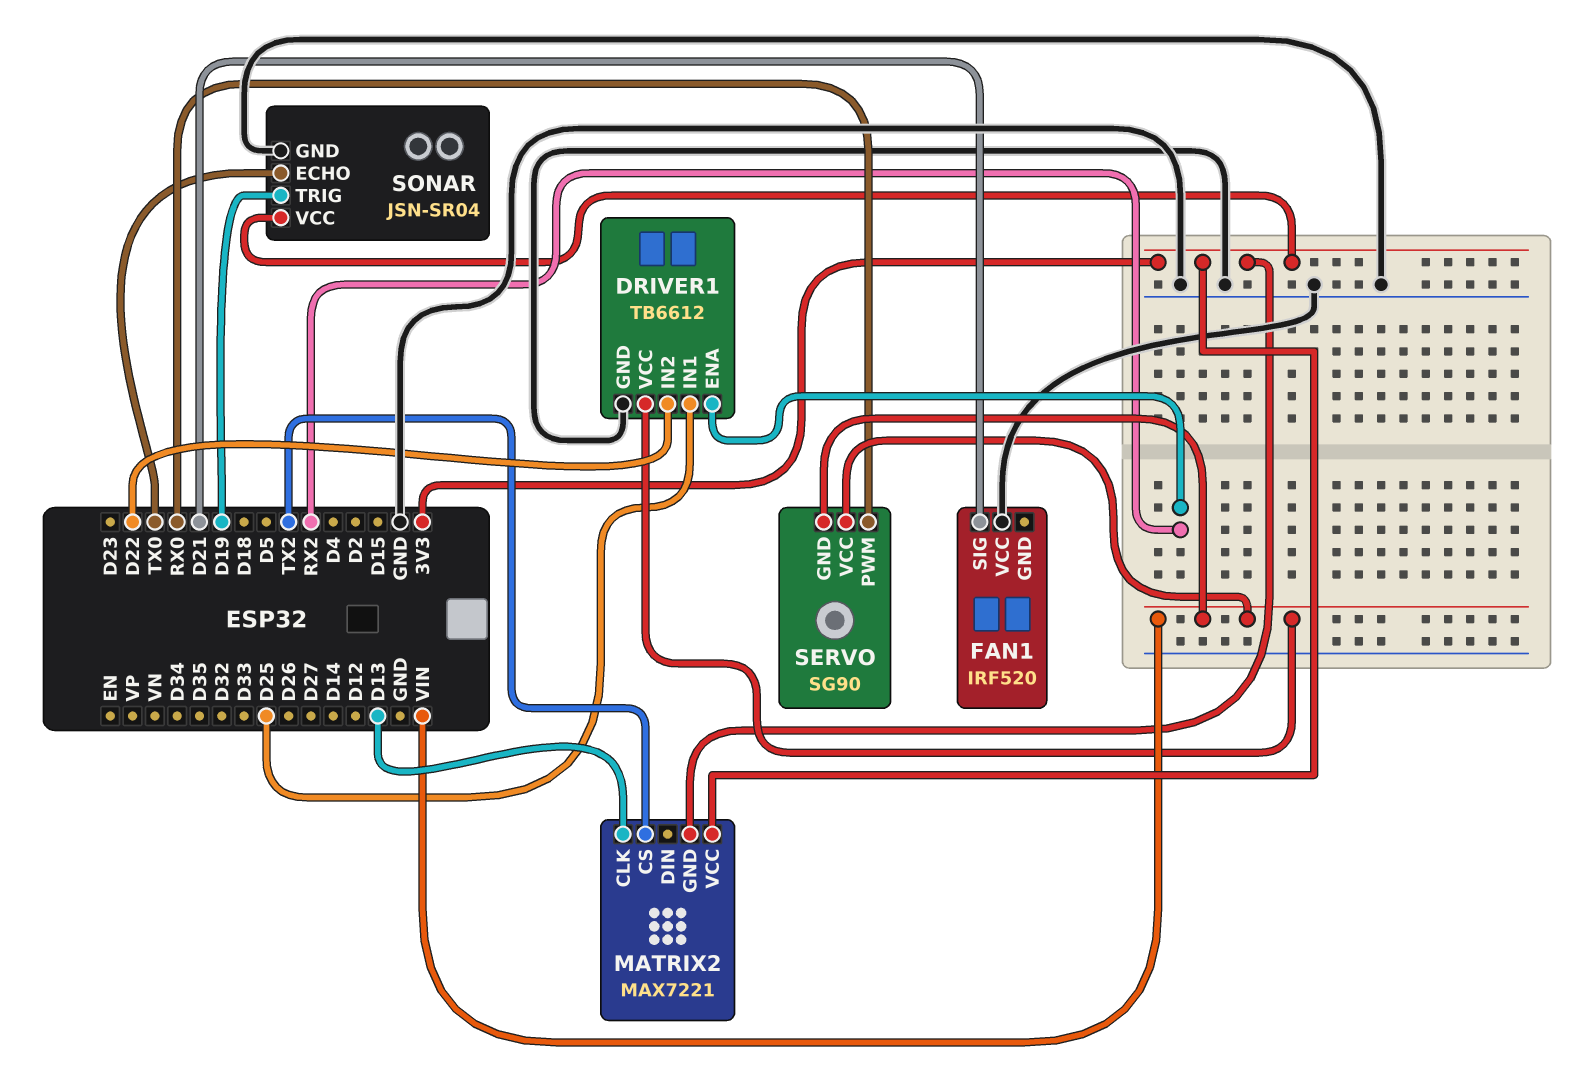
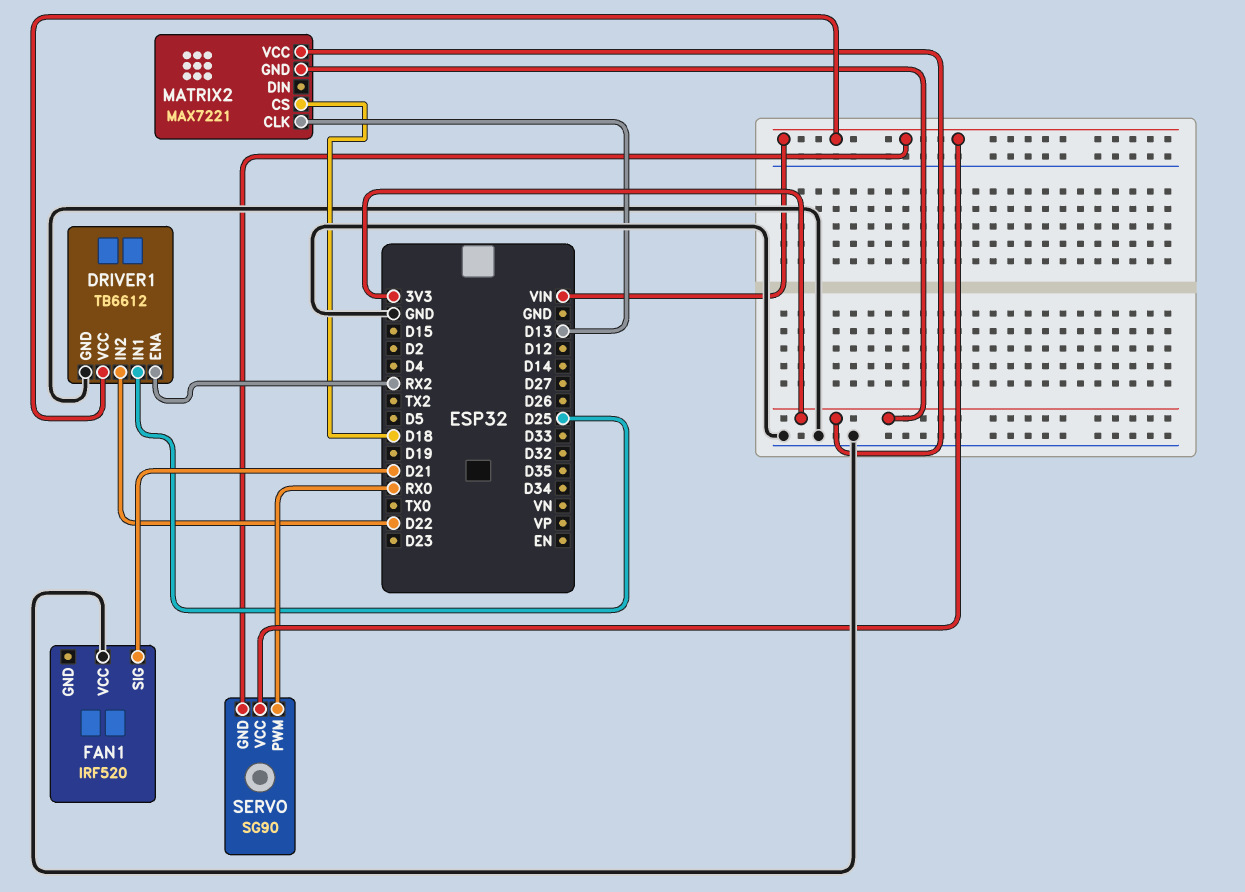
MATRIX2 pin CS: TX2 -> D18
SONAR: JSN-SR04 -> none
SONAR pin ECHO: TX0 -> none
SONAR pin GND: GND -> none
SONAR pin TRIG: D19 -> none
SONAR pin VCC: 3V3 -> none

